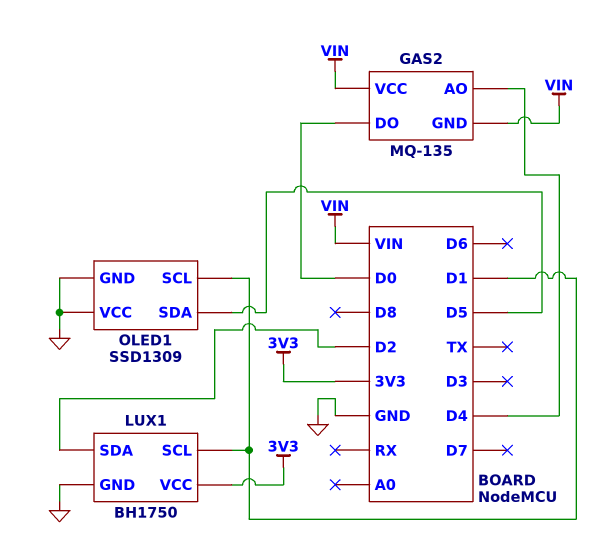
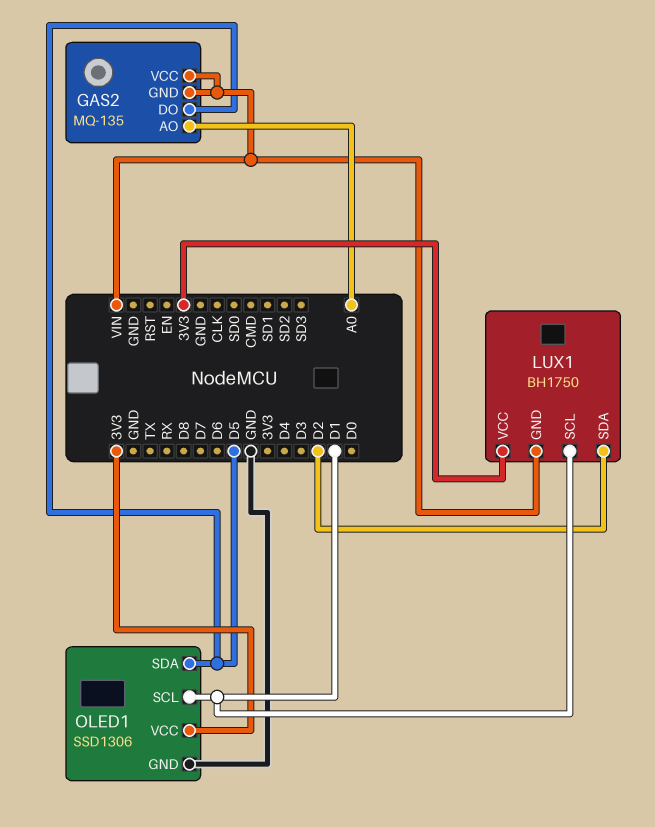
GAS2 pin AO: D4 -> A0
GAS2 pin DO: D0 -> D5
LUX1 pin GND: GND -> VIN
OLED1: SSD1309 -> SSD1306
OLED1 pin VCC: GND -> 3V3

